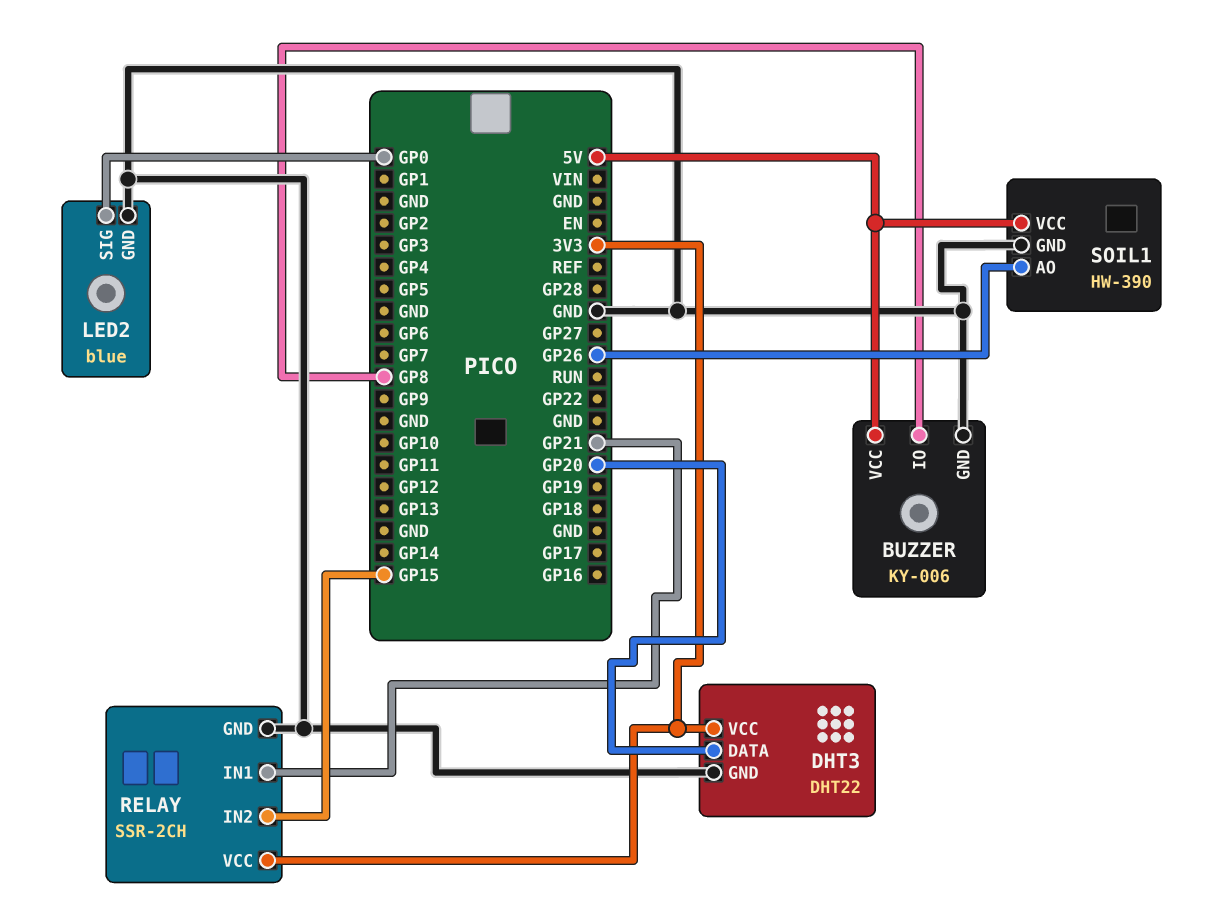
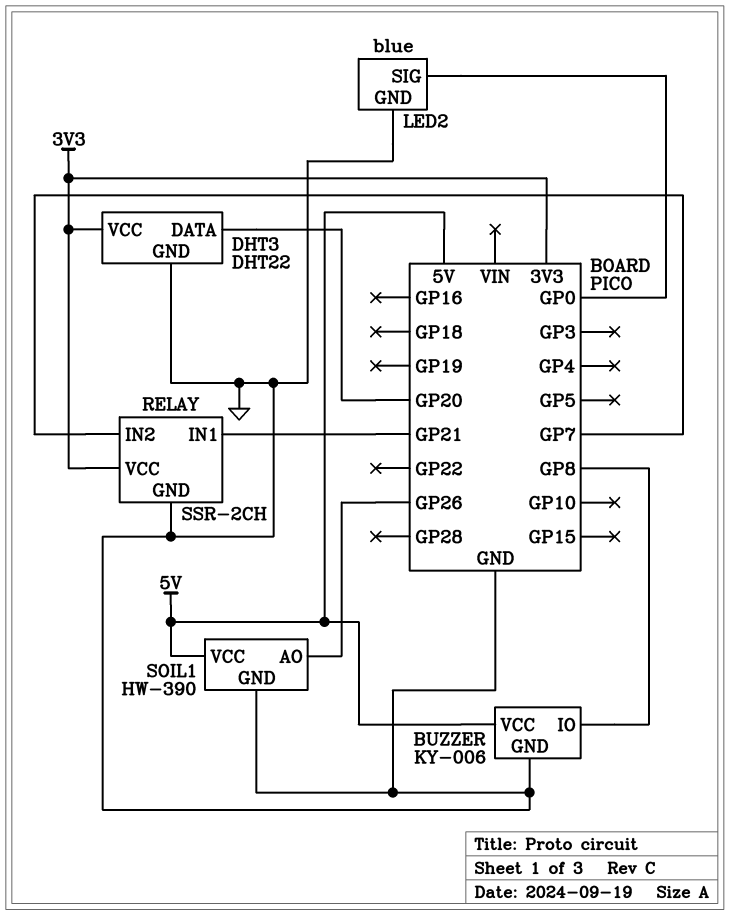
RELAY pin IN2: GP15 -> GP7

